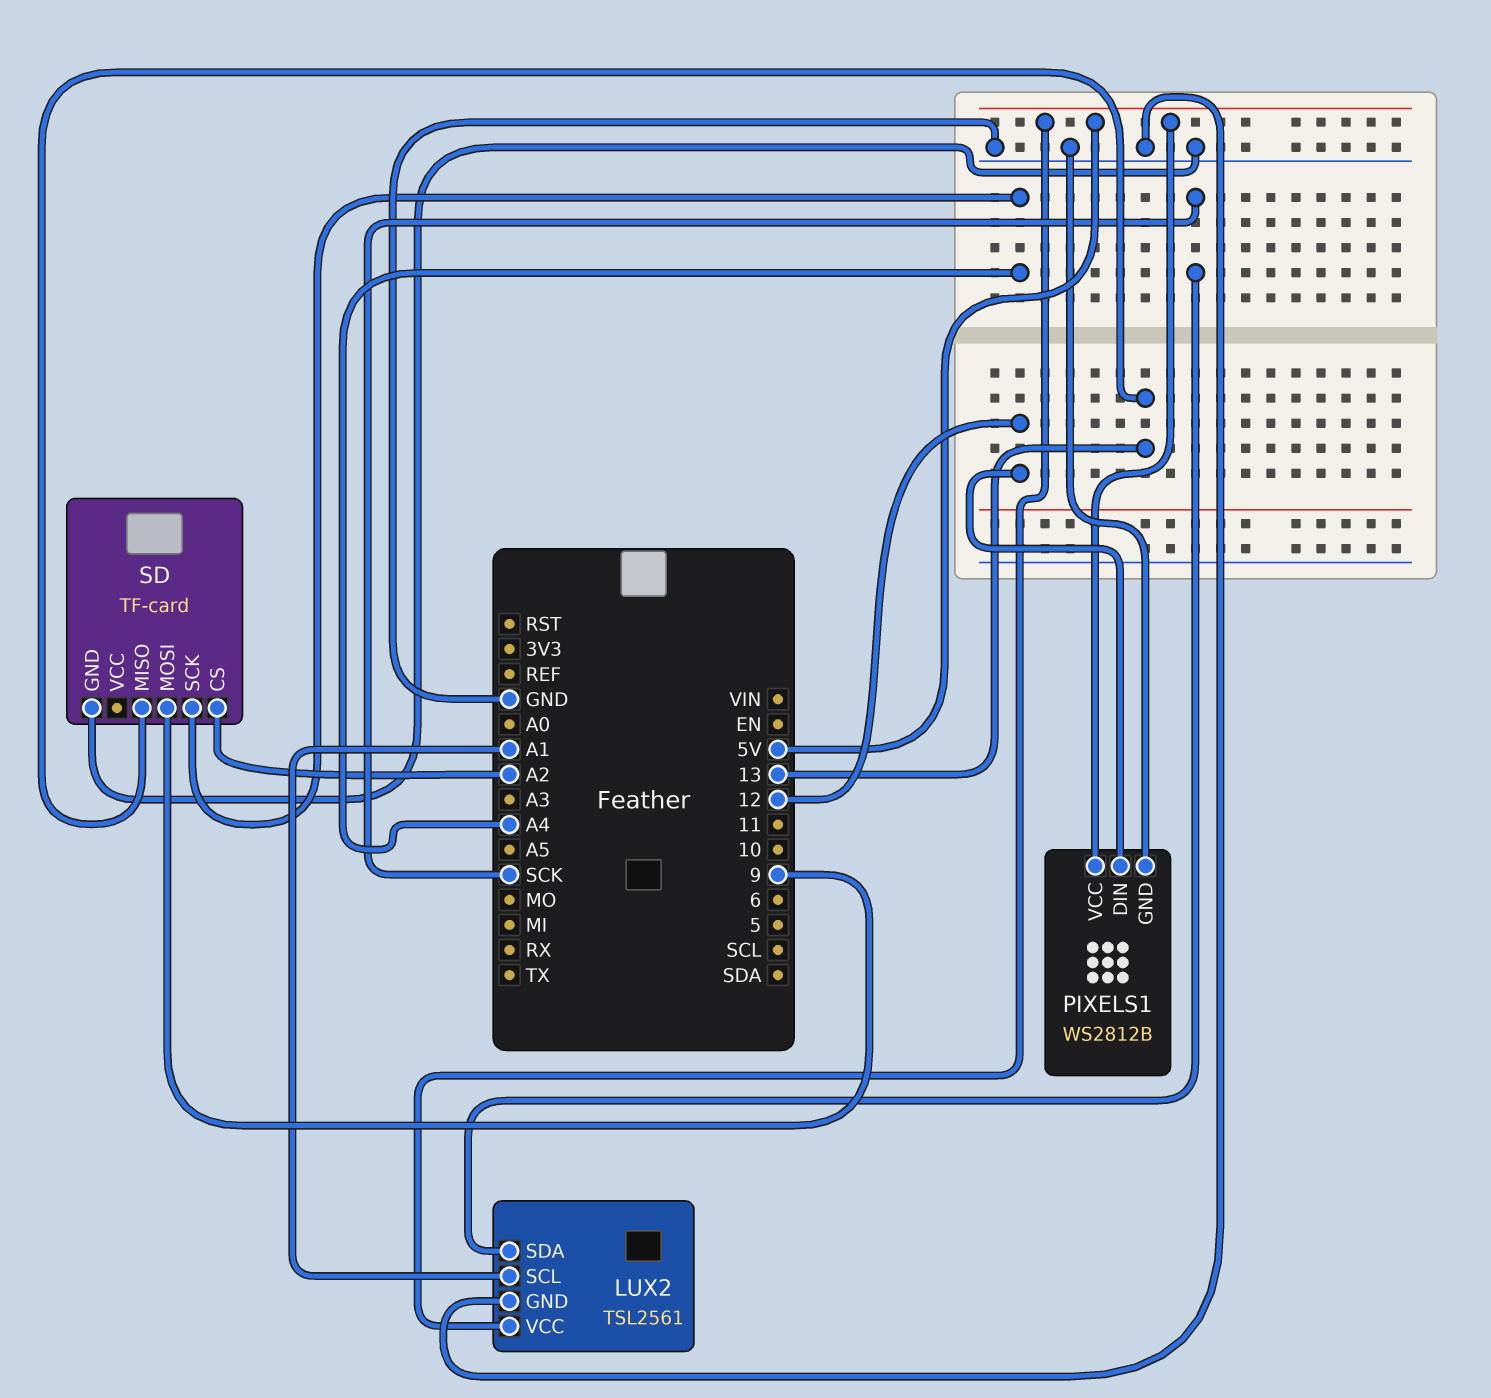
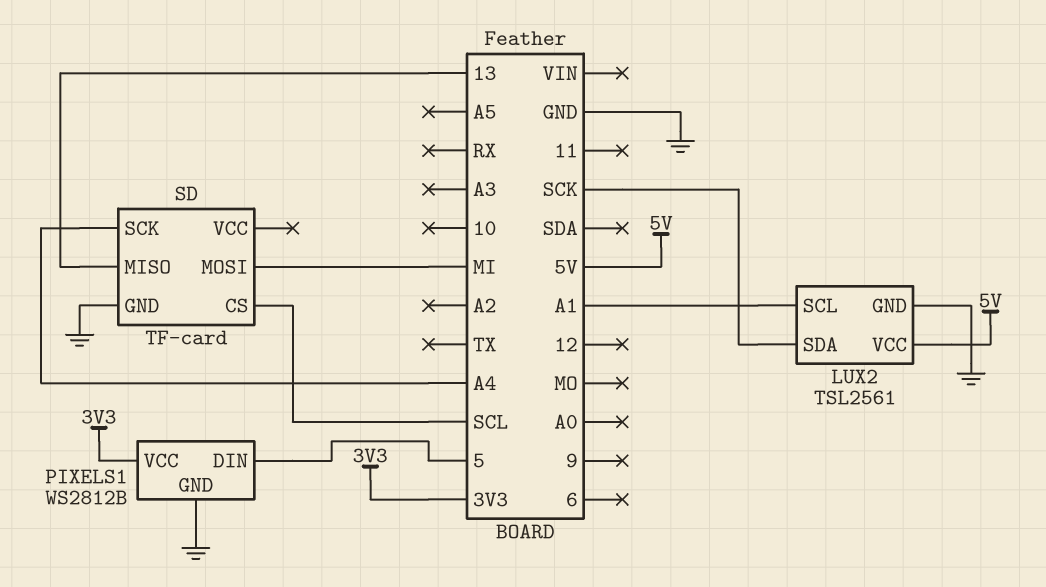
PIXELS1 pin DIN: 12 -> 5
PIXELS1 pin VCC: 5V -> 3V3
SD pin CS: A2 -> SCL
SD pin MOSI: 9 -> MI

